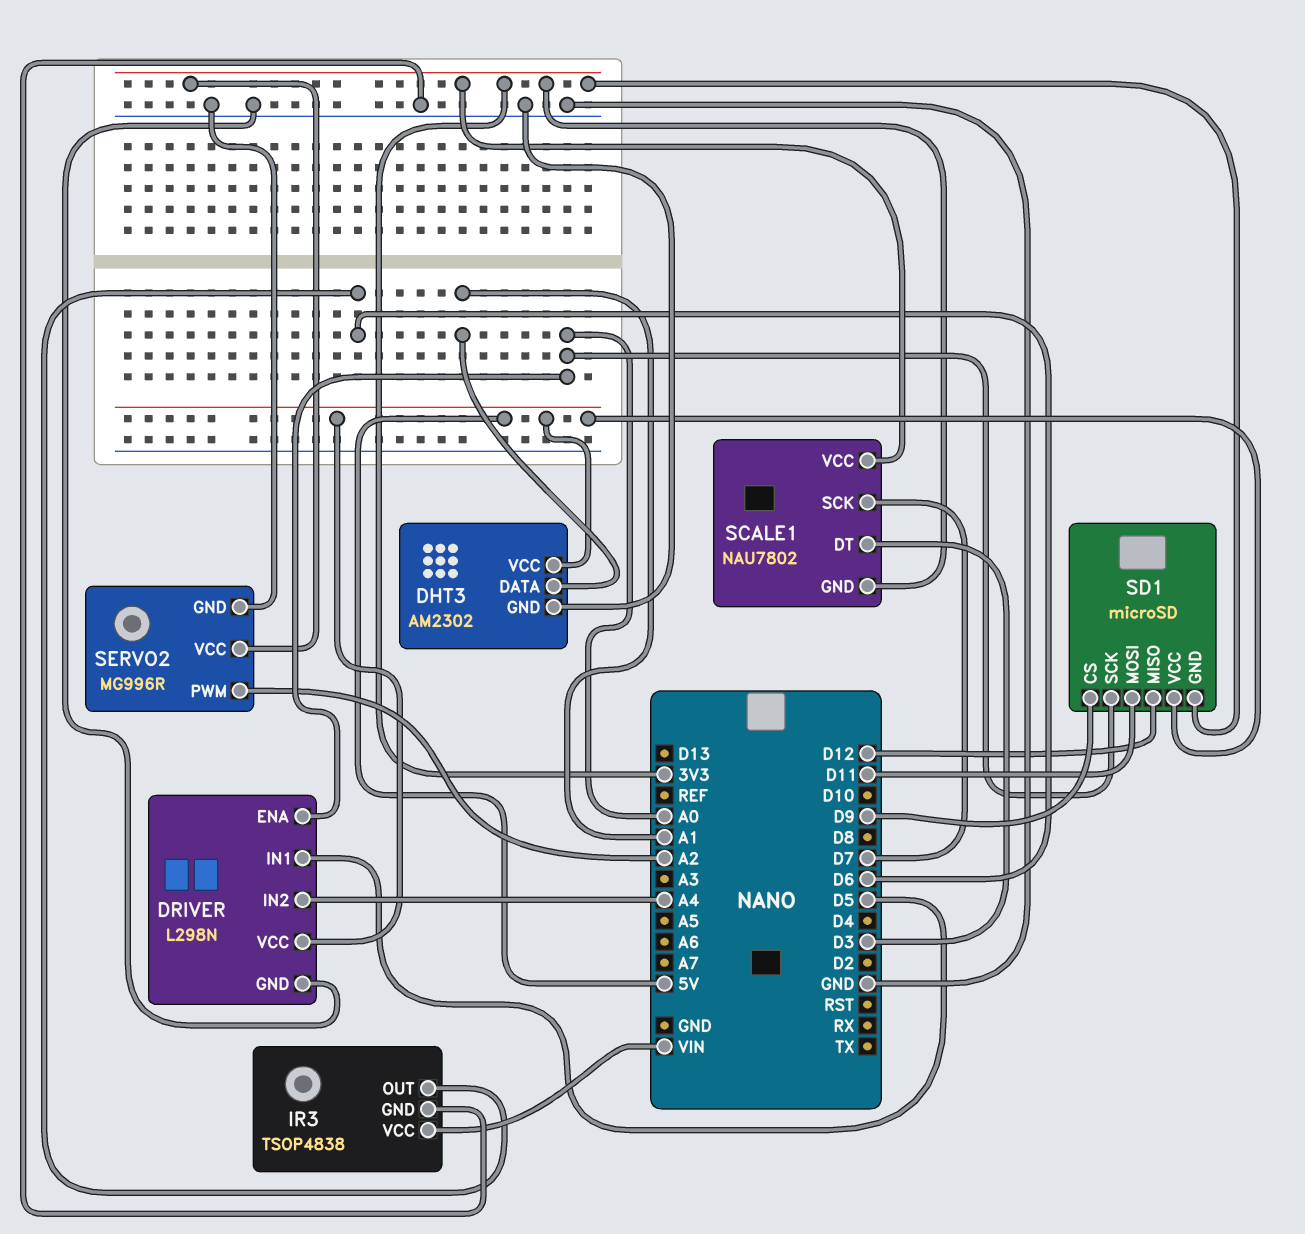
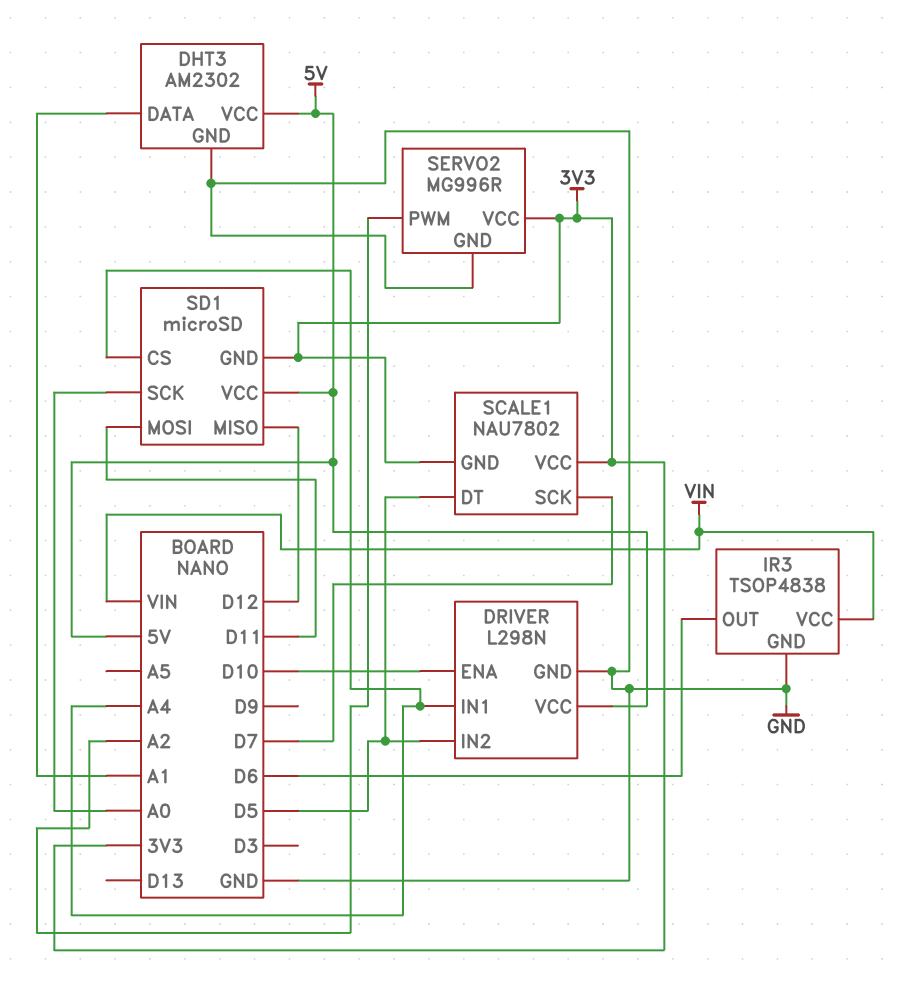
DRIVER pin ENA: A0 -> D10
DRIVER pin IN1: D5 -> A4
DRIVER pin IN2: A4 -> D5
SCALE1 pin DT: D3 -> D5
SD1 pin CS: D9 -> A4

